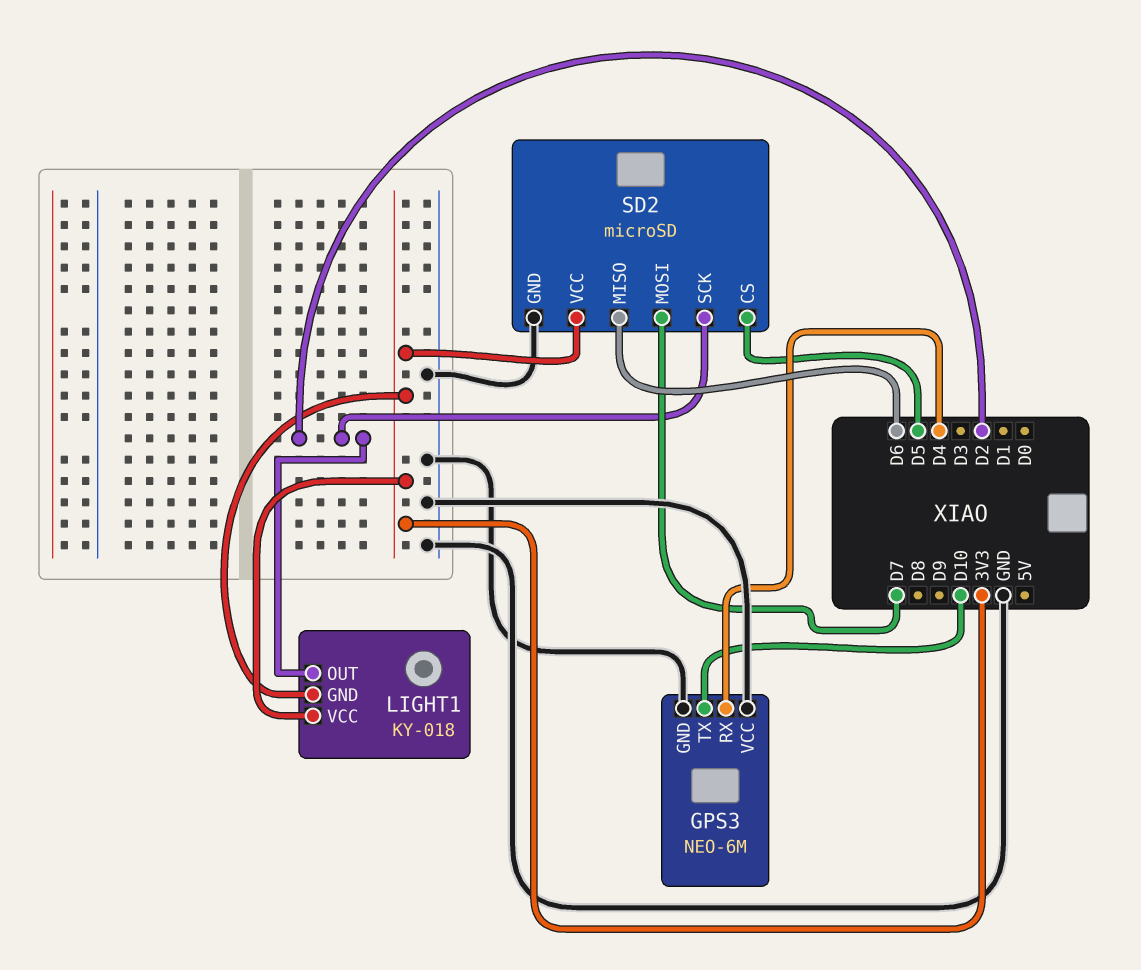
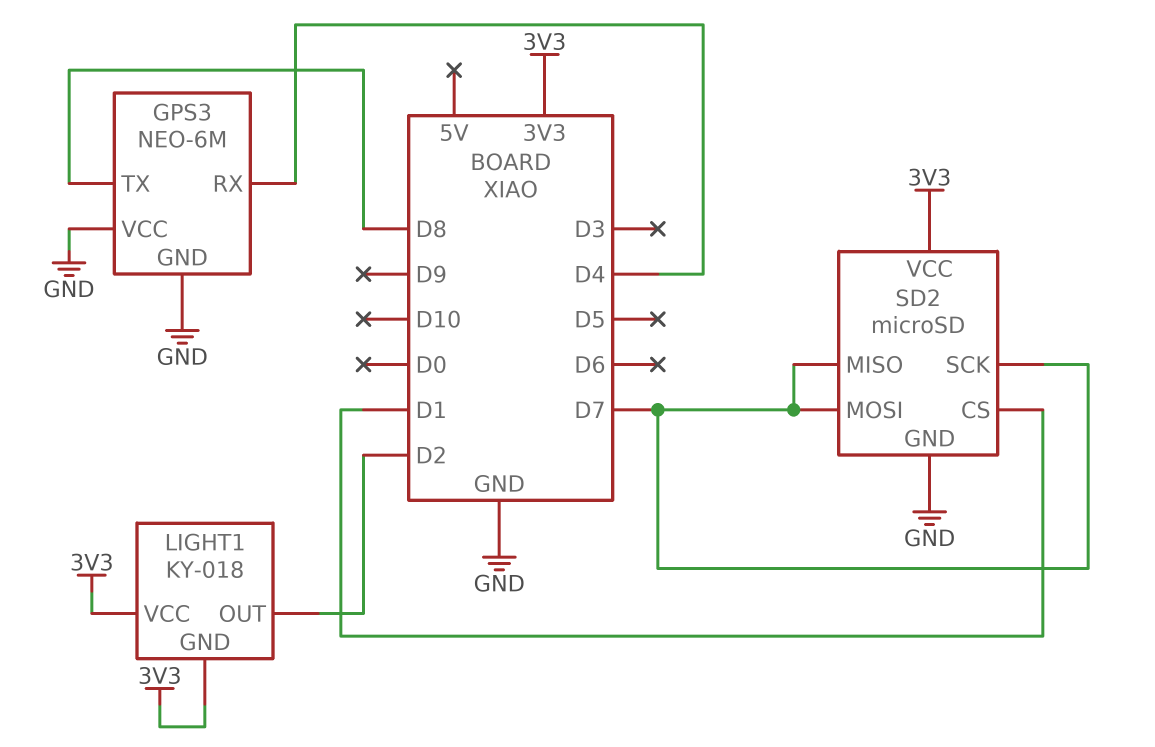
GPS3 pin TX: D10 -> D8
SD2 pin CS: D5 -> D1
SD2 pin MISO: D6 -> D7
SD2 pin SCK: D2 -> D7

